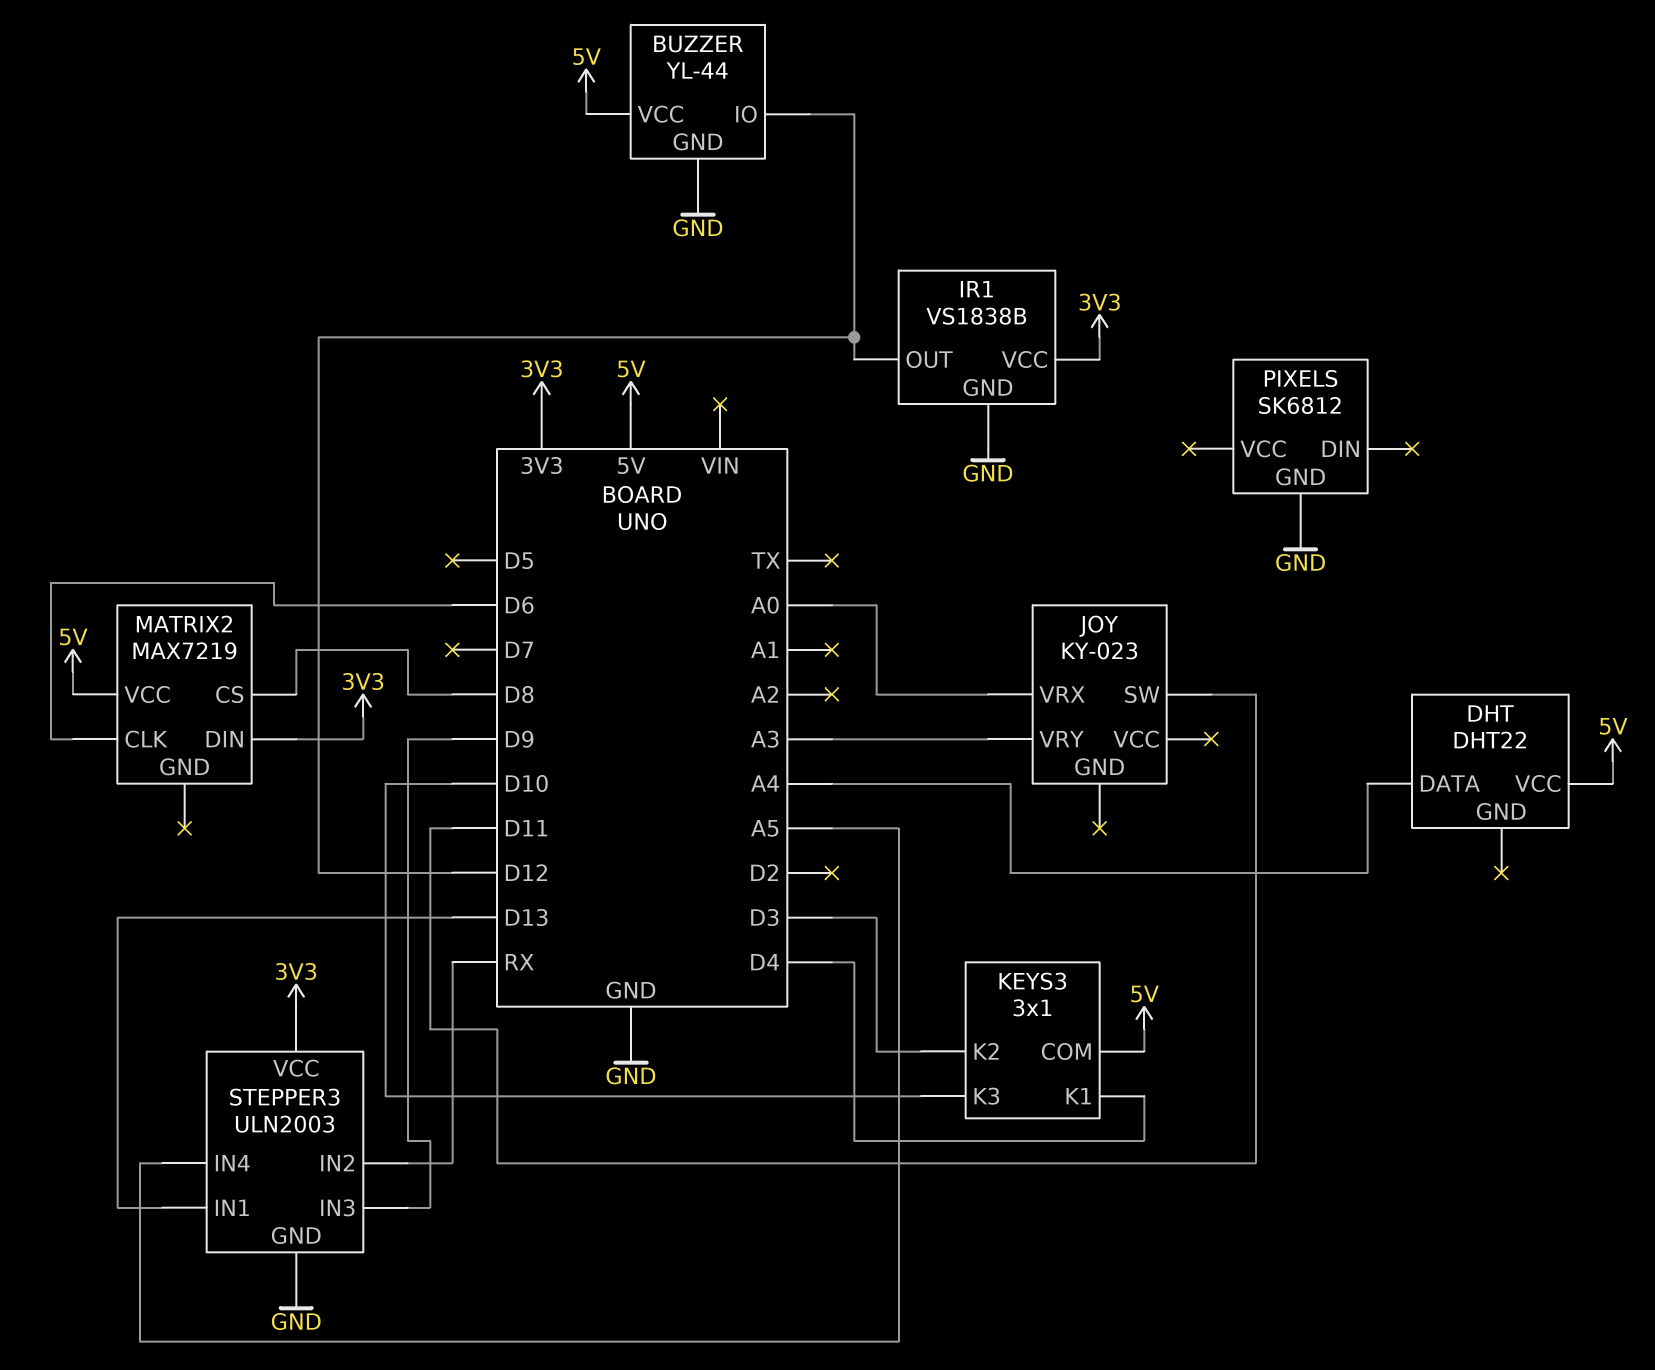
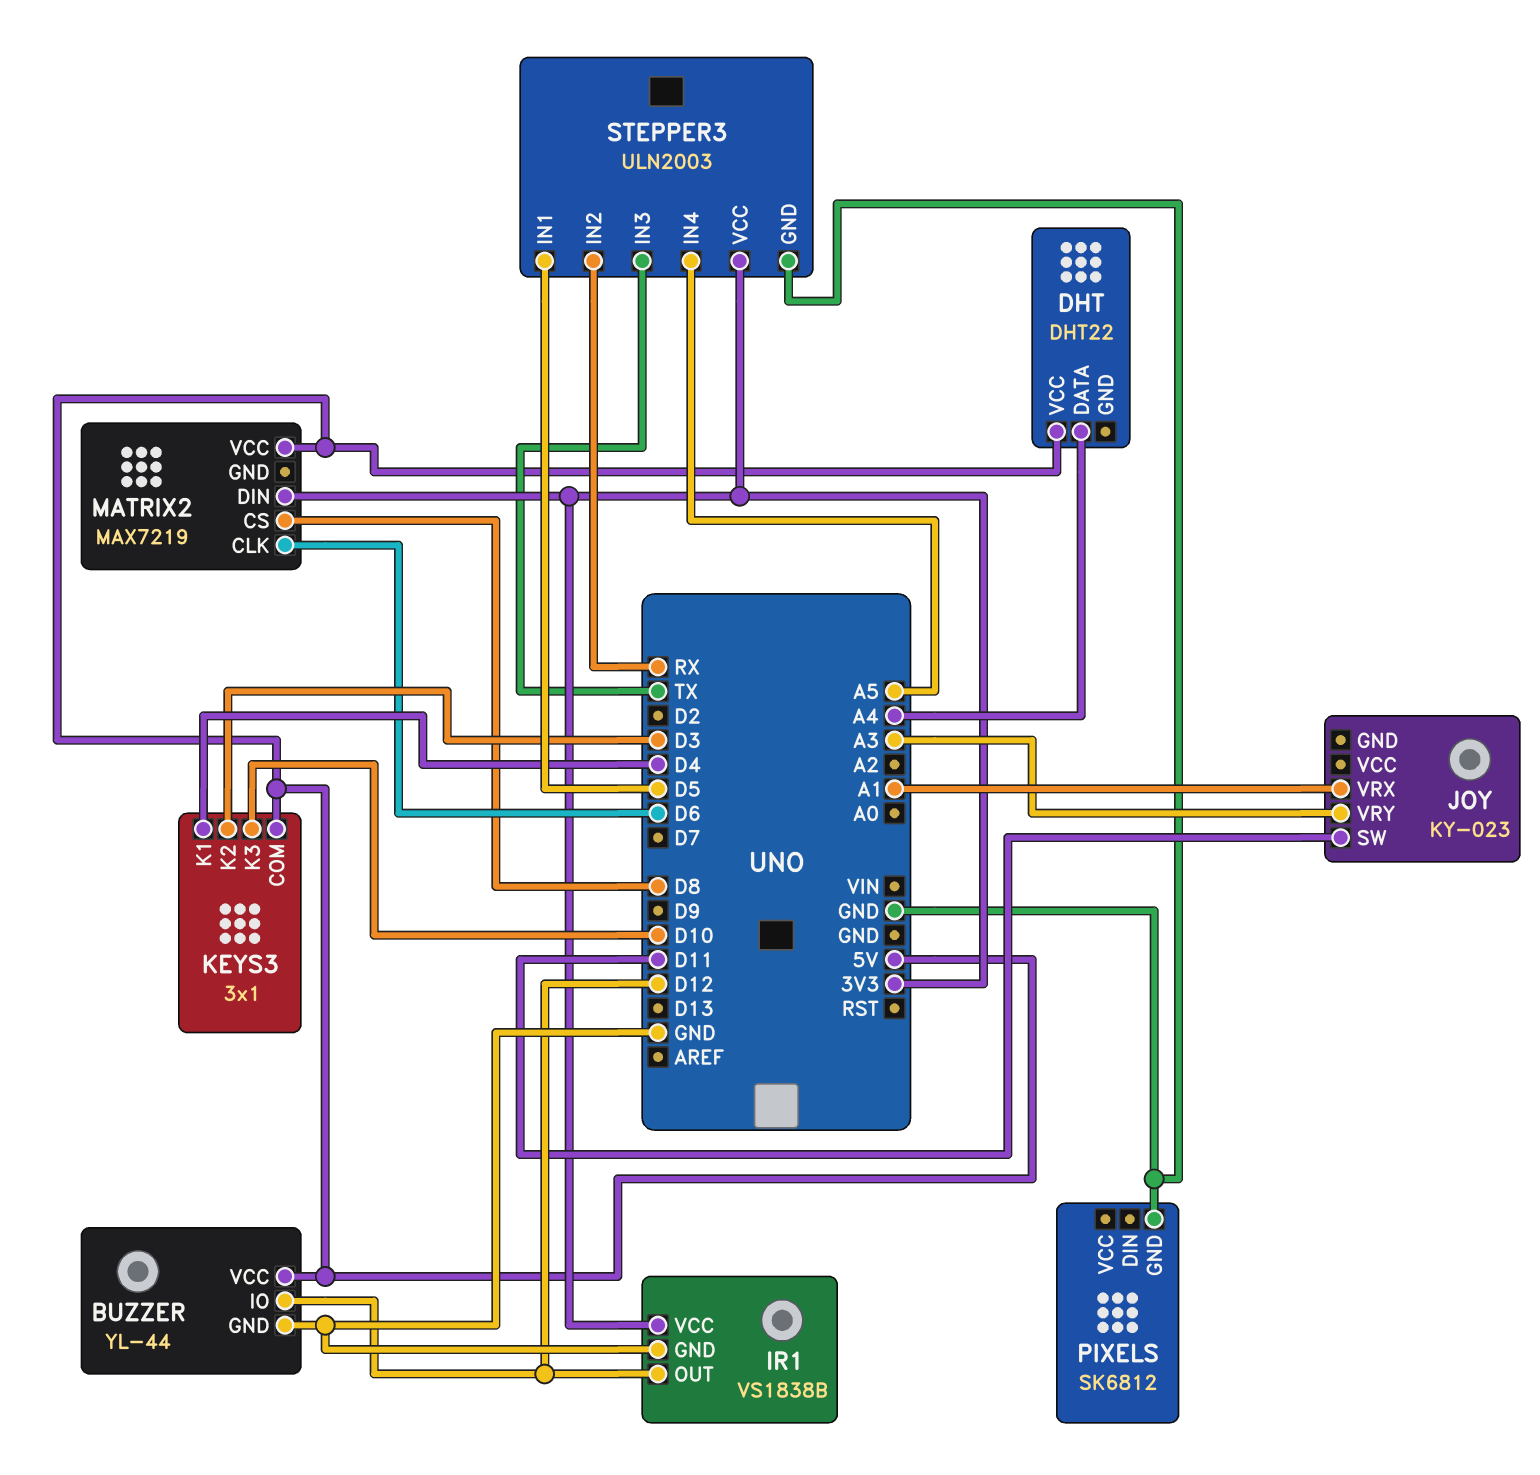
JOY pin VRX: A0 -> A1
STEPPER3 pin IN1: D13 -> D5
STEPPER3 pin IN3: D9 -> TX

